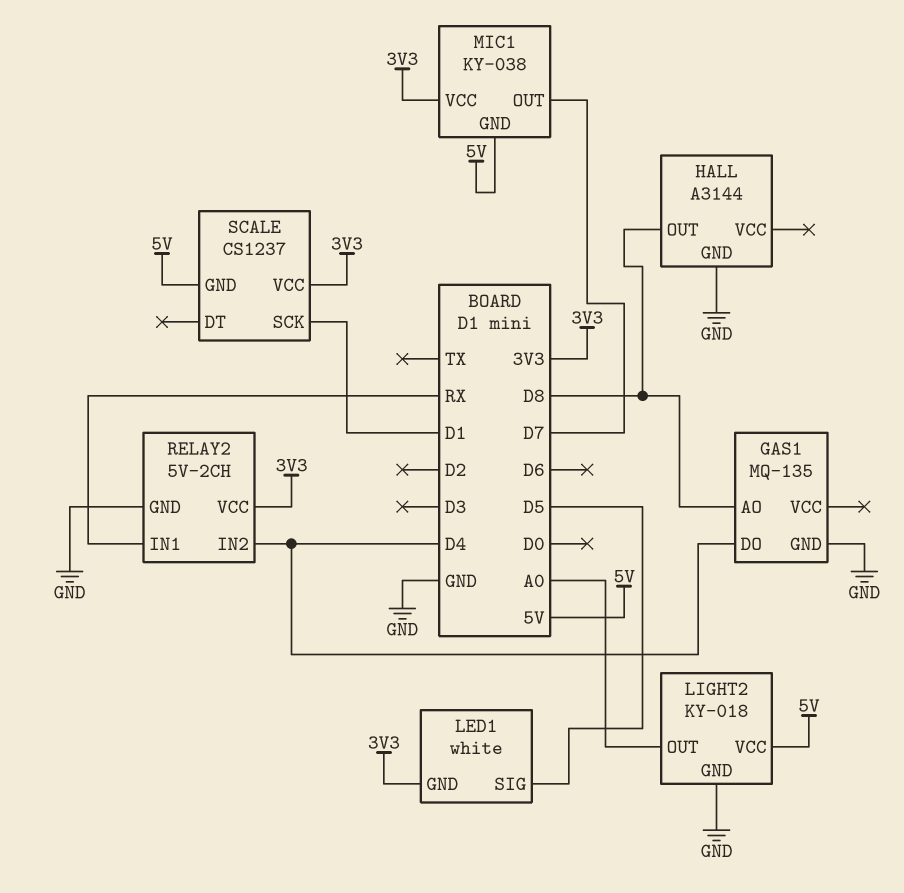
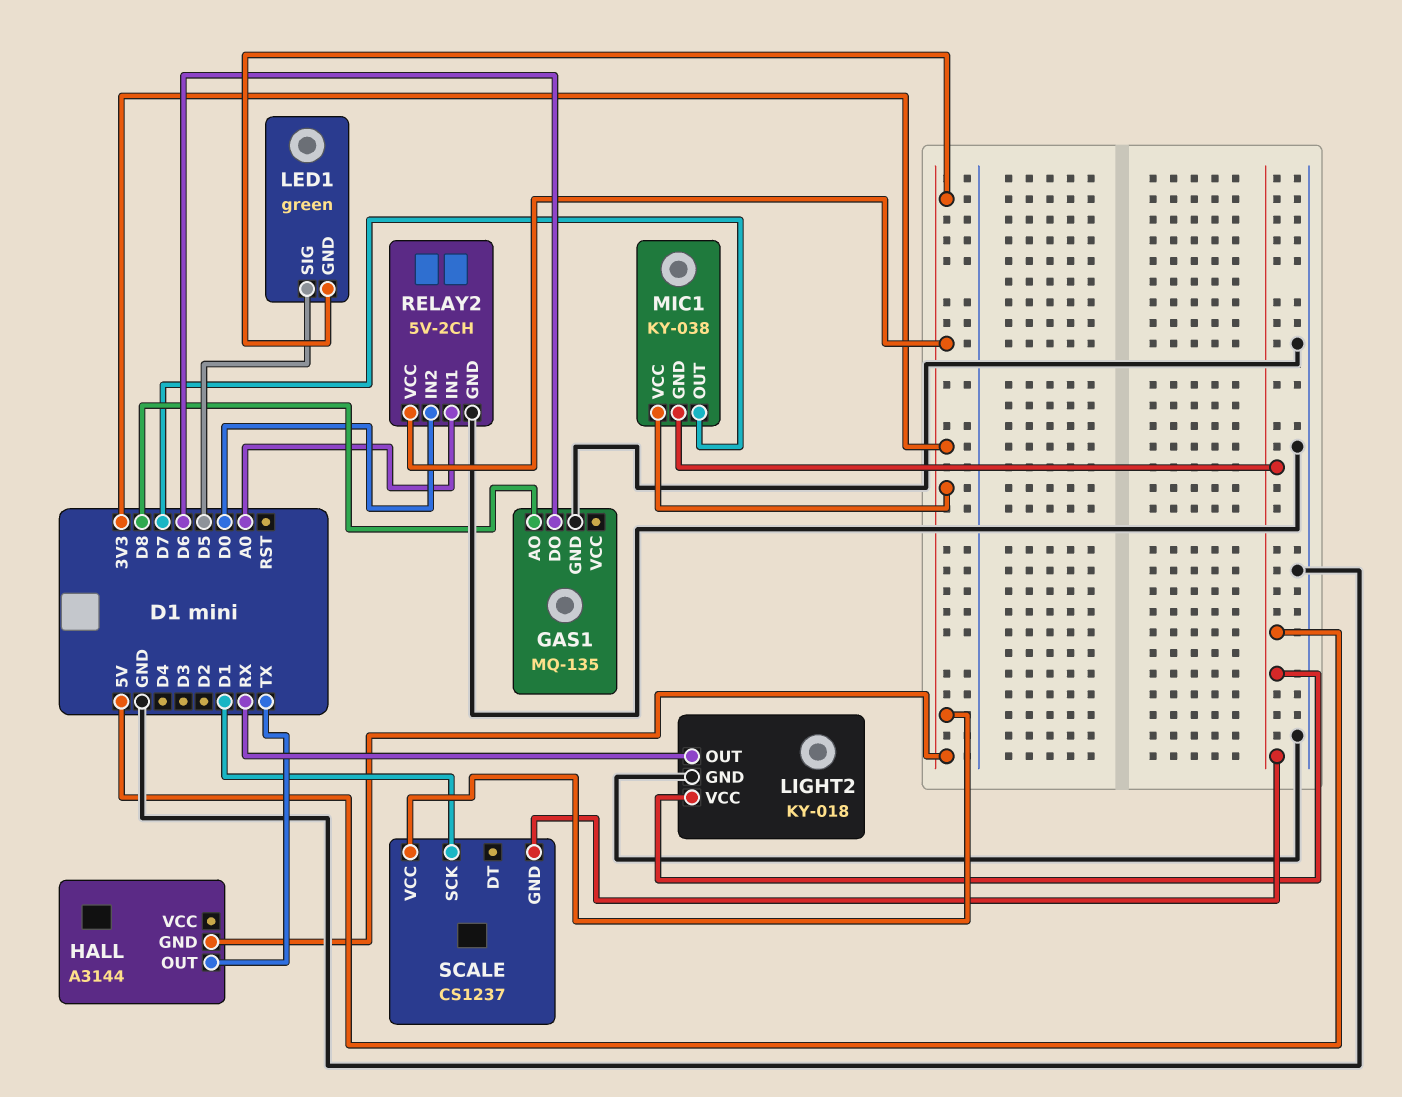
GAS1 pin DO: D4 -> D6
HALL pin GND: GND -> 3V3
HALL pin OUT: D8 -> TX
LED1: white -> green
LIGHT2 pin OUT: A0 -> RX
RELAY2 pin IN1: RX -> A0
RELAY2 pin IN2: D4 -> D0

